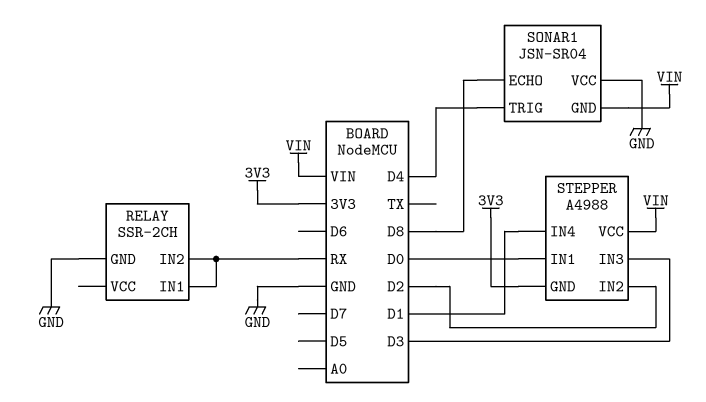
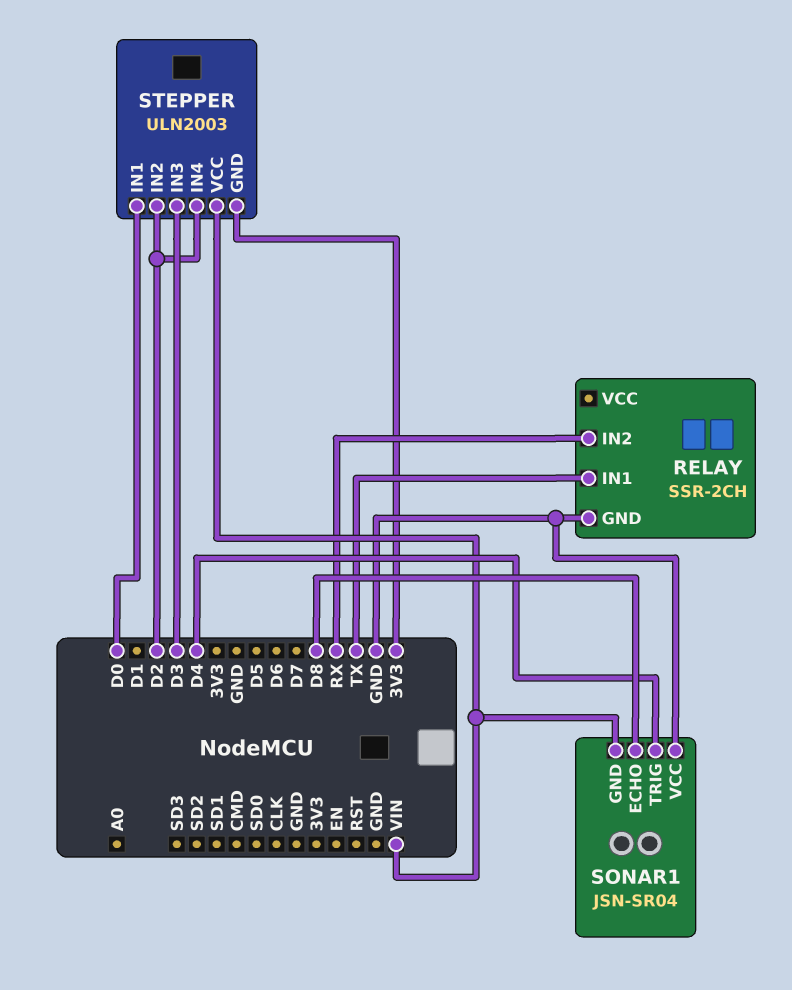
RELAY pin IN1: RX -> TX
STEPPER: A4988 -> ULN2003
STEPPER pin IN4: D1 -> D2

